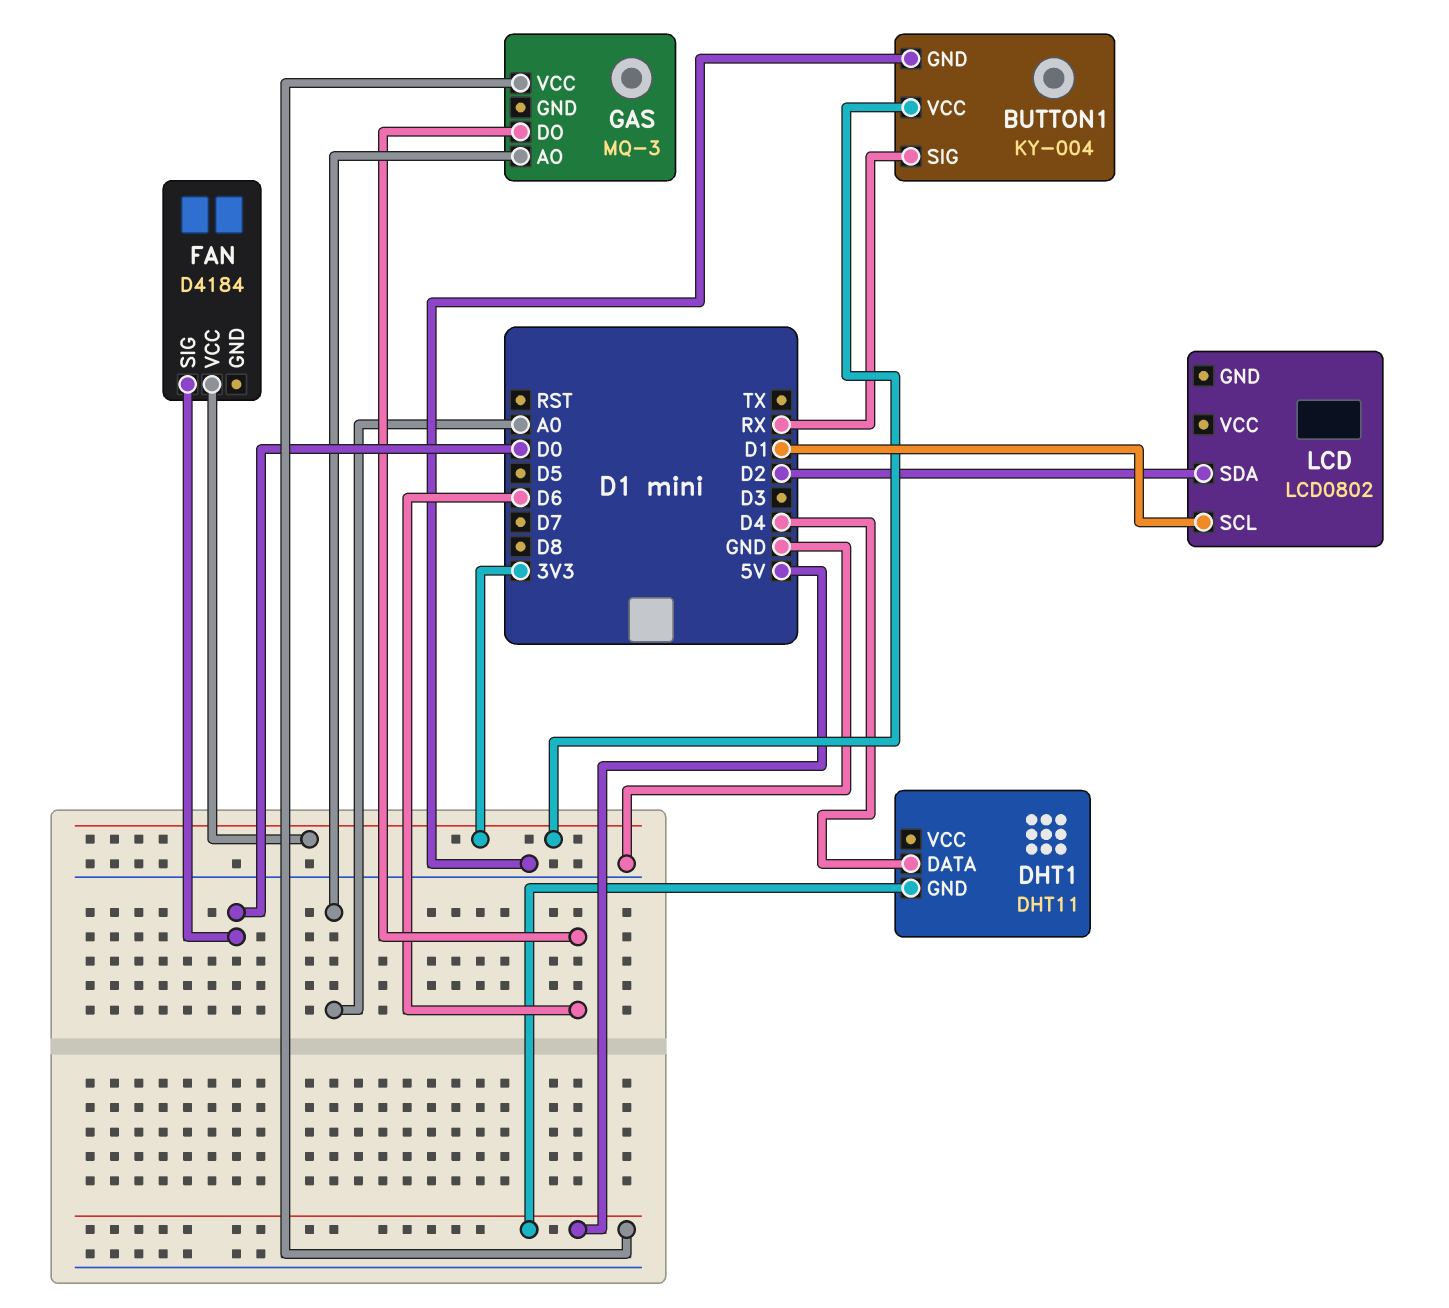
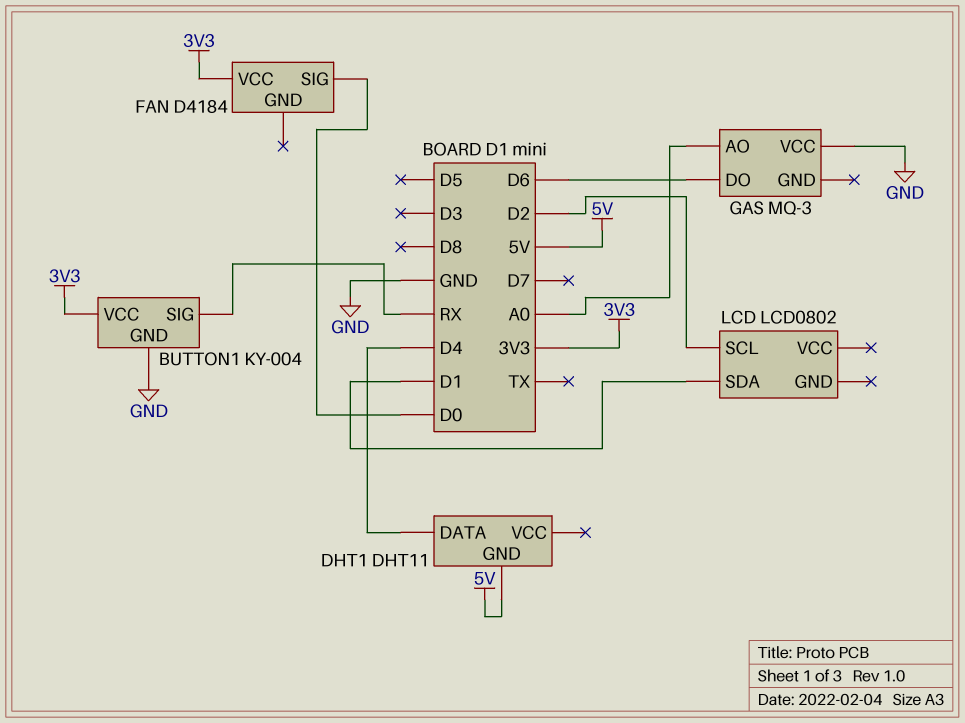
GAS pin VCC: 5V -> GND
LCD pin SCL: D1 -> D2
LCD pin SDA: D2 -> D1

